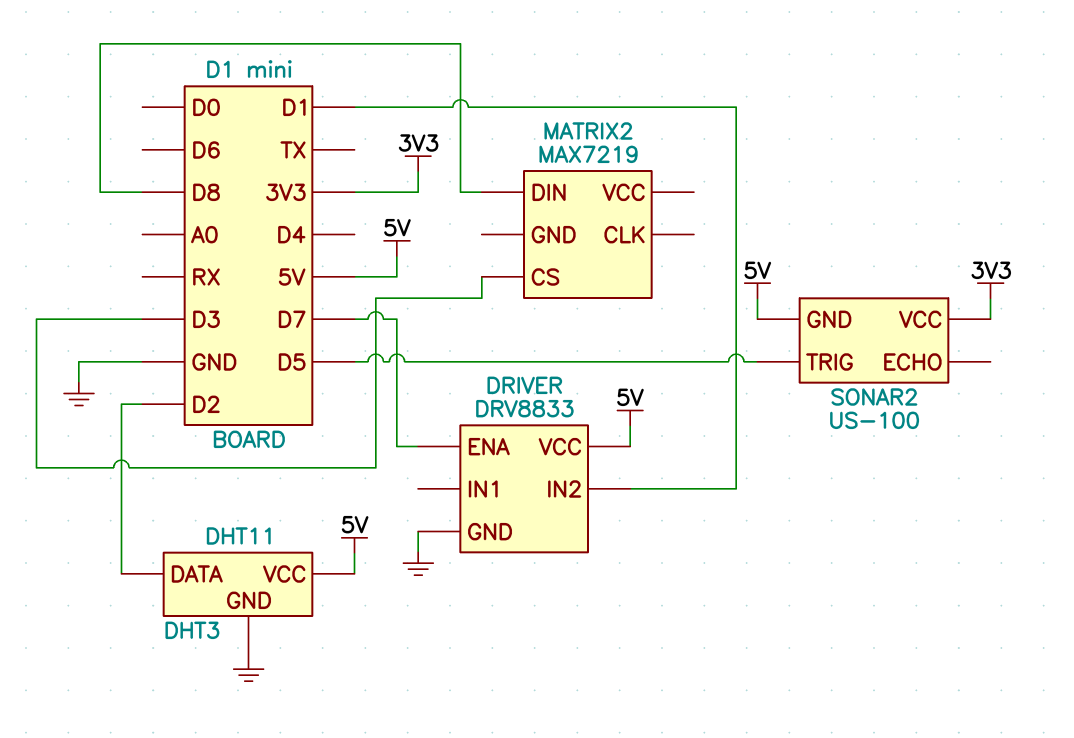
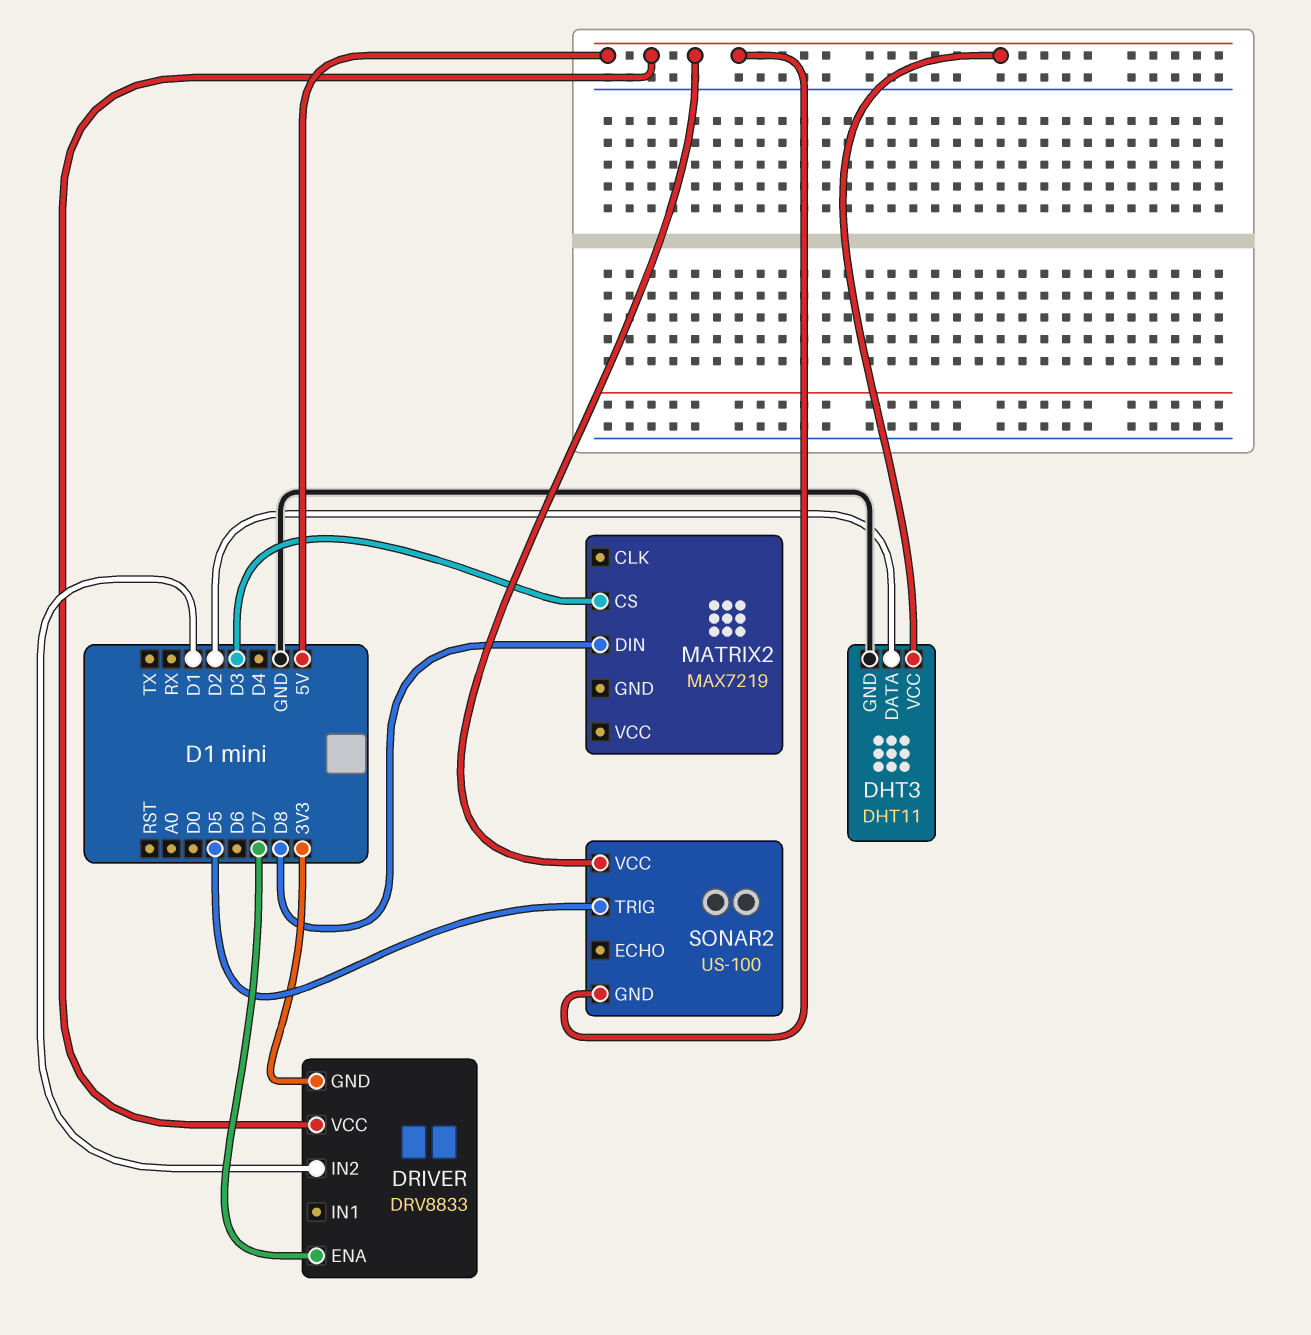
DRIVER pin GND: GND -> 3V3
SONAR2 pin VCC: 3V3 -> 5V

